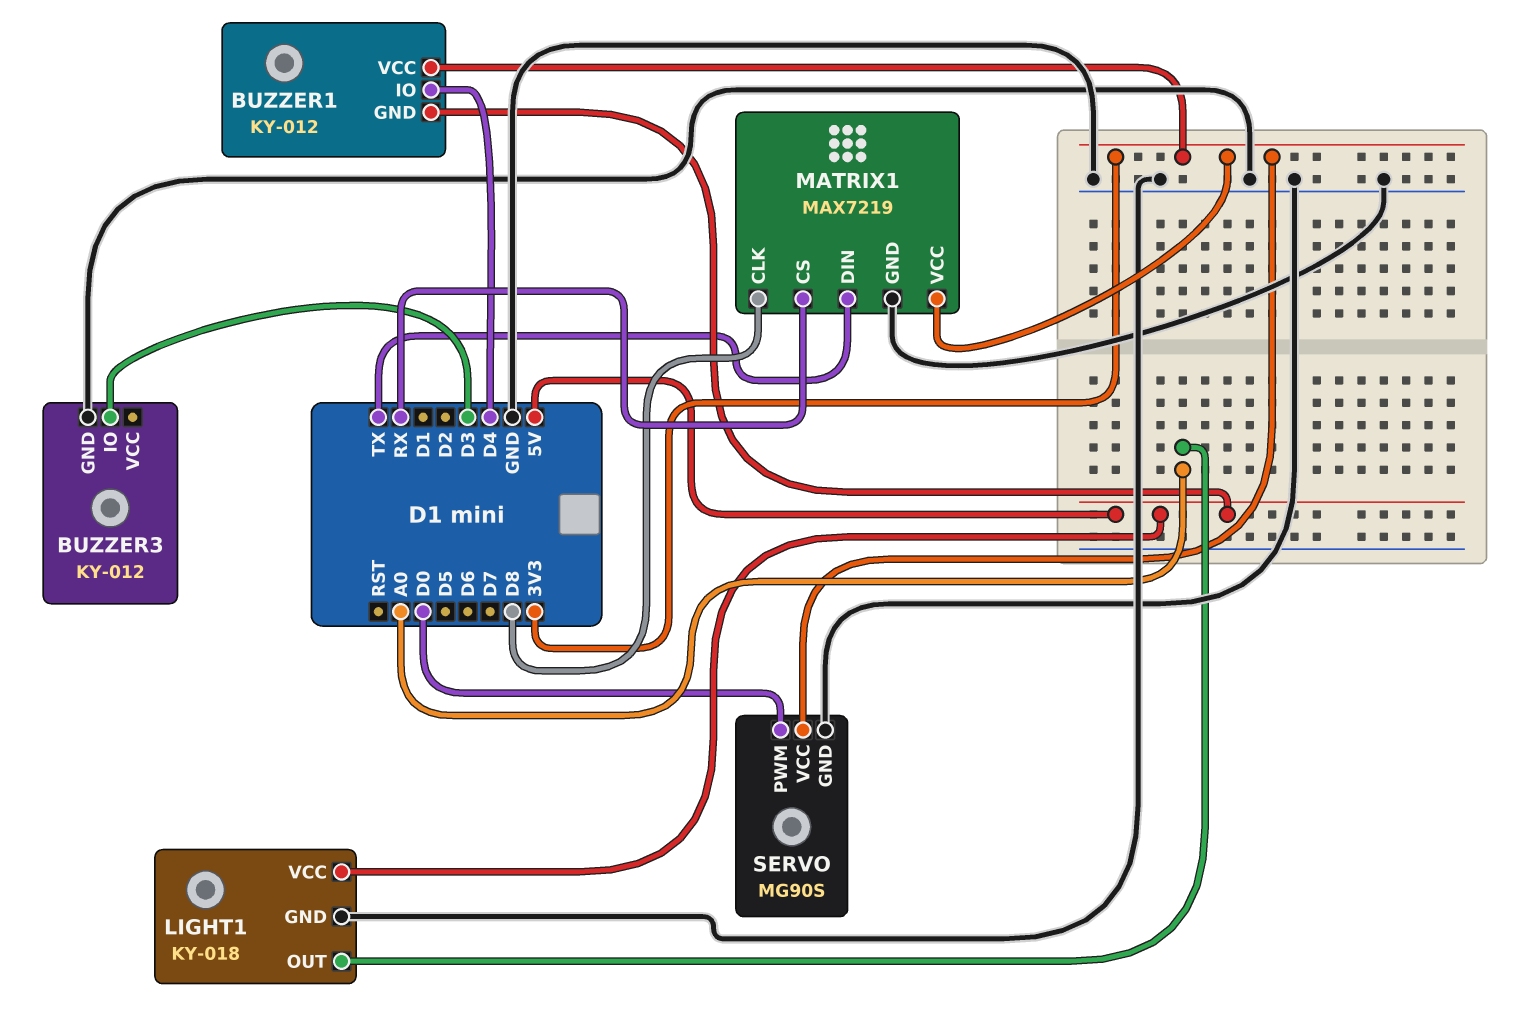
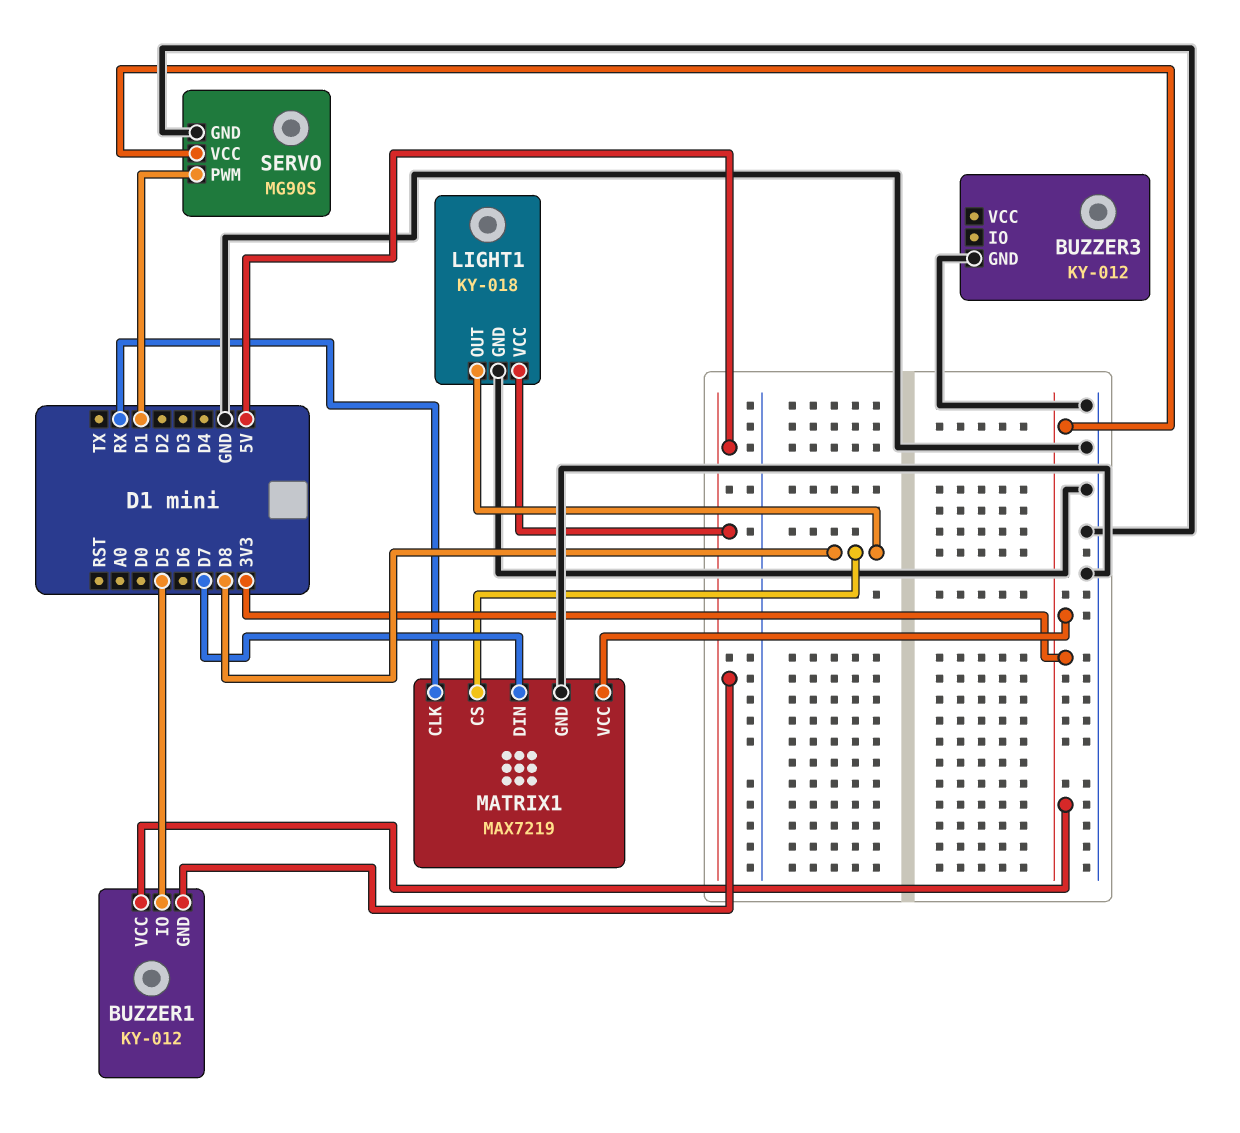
BUZZER1 pin IO: D4 -> D5
BUZZER3 pin IO: D3 -> none
LIGHT1 pin OUT: A0 -> D8
MATRIX1 pin CLK: D8 -> RX
MATRIX1 pin CS: RX -> D8
MATRIX1 pin DIN: TX -> D7
SERVO pin PWM: D0 -> D1

